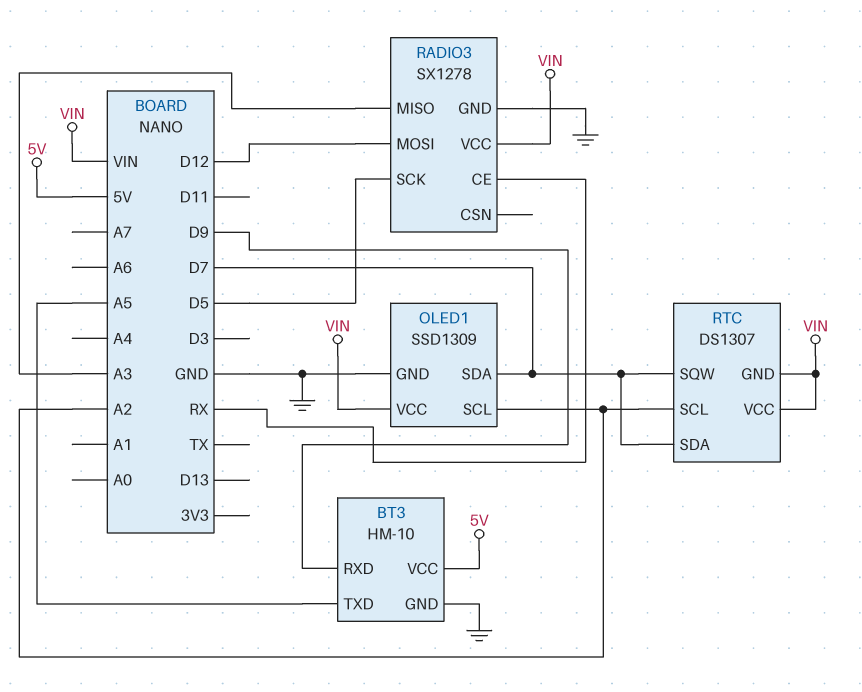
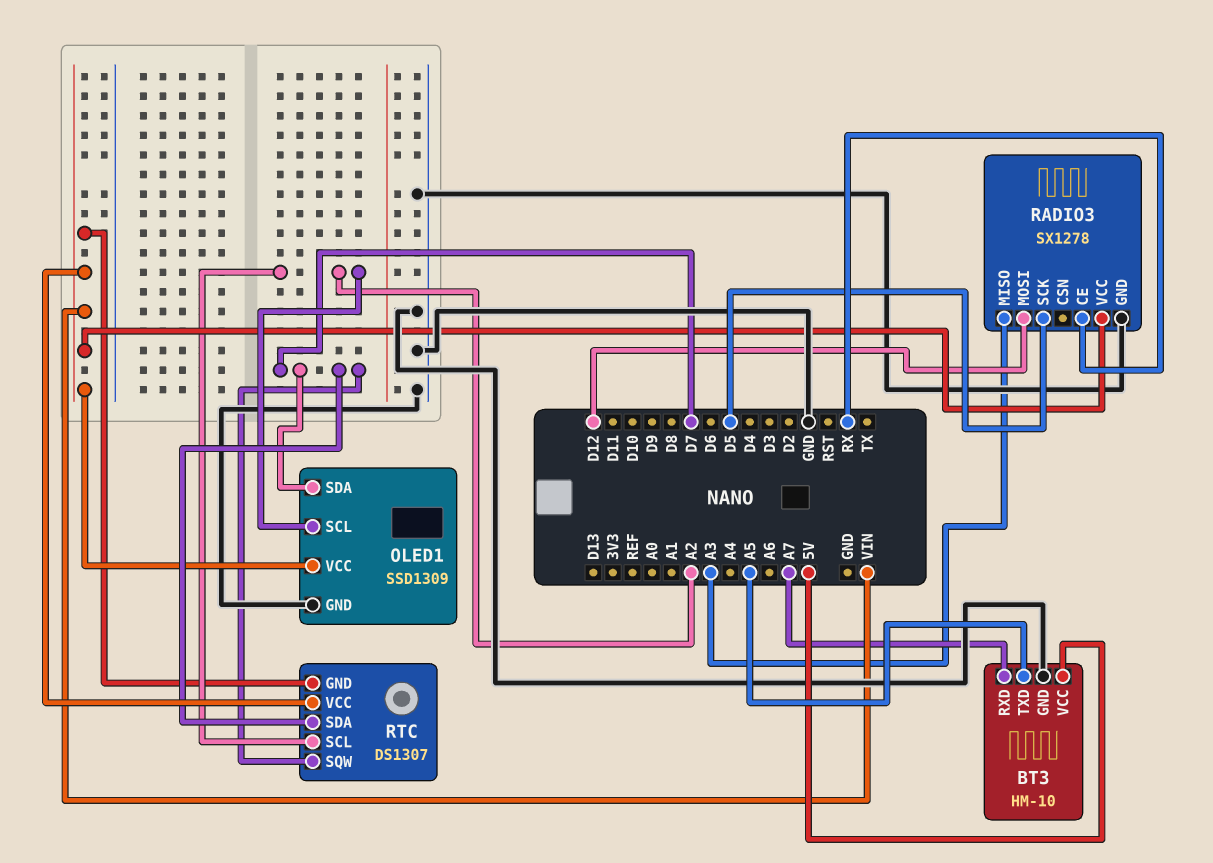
BT3 pin RXD: D9 -> A7

